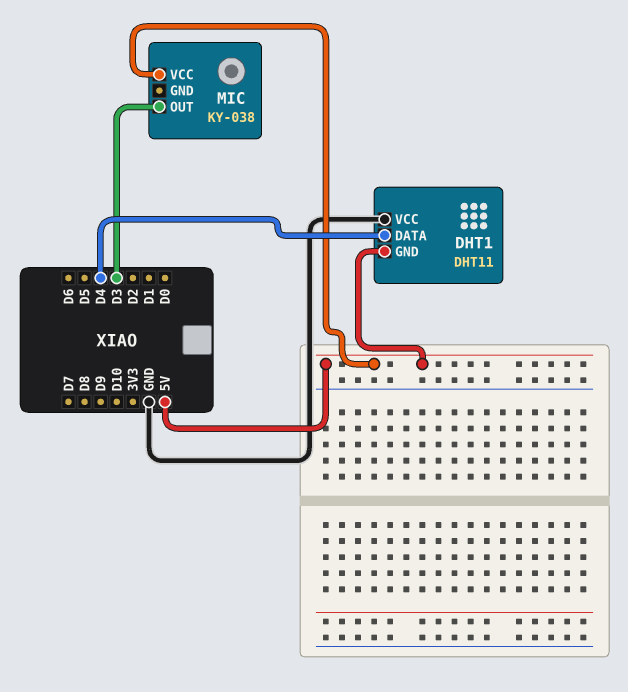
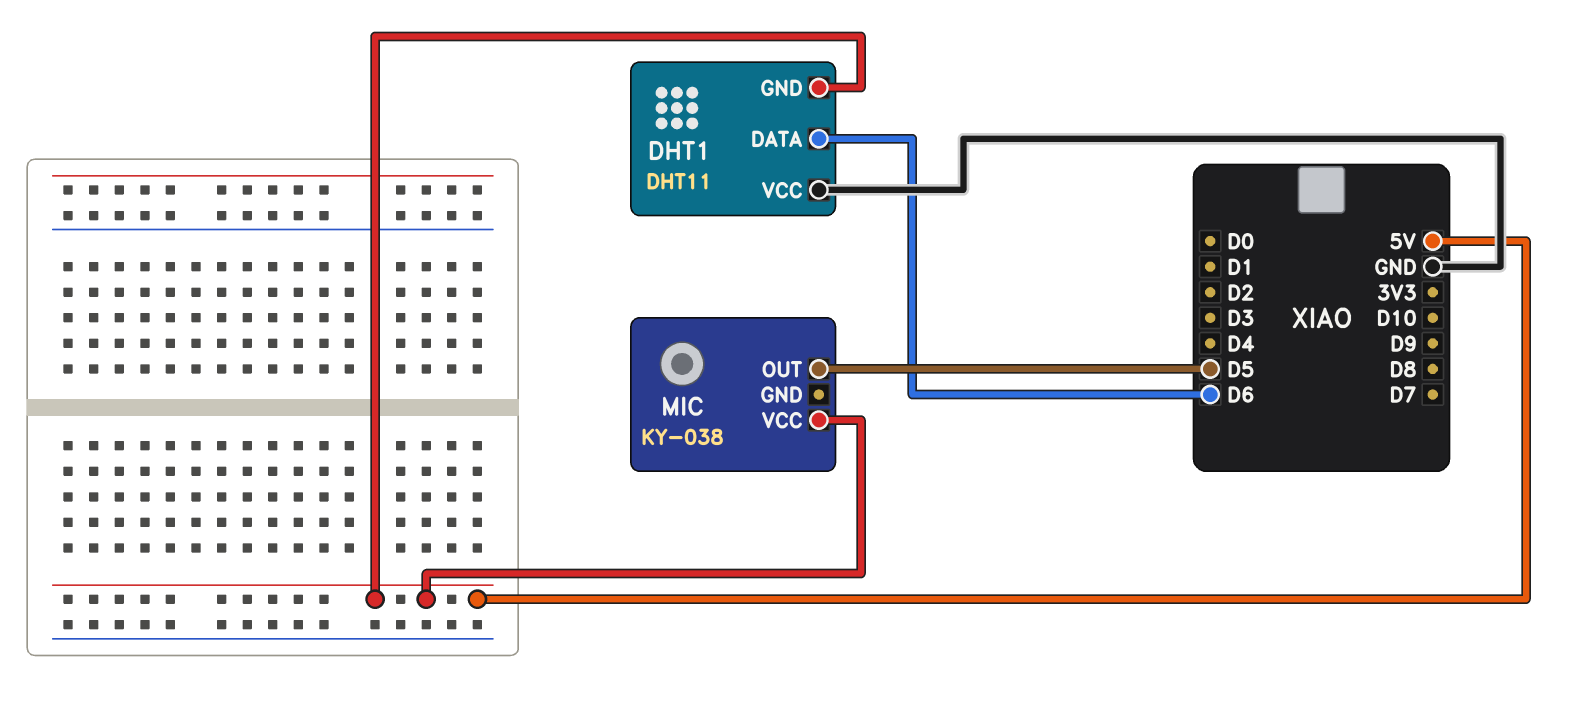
DHT1 pin DATA: D4 -> D6
MIC pin OUT: D3 -> D5

